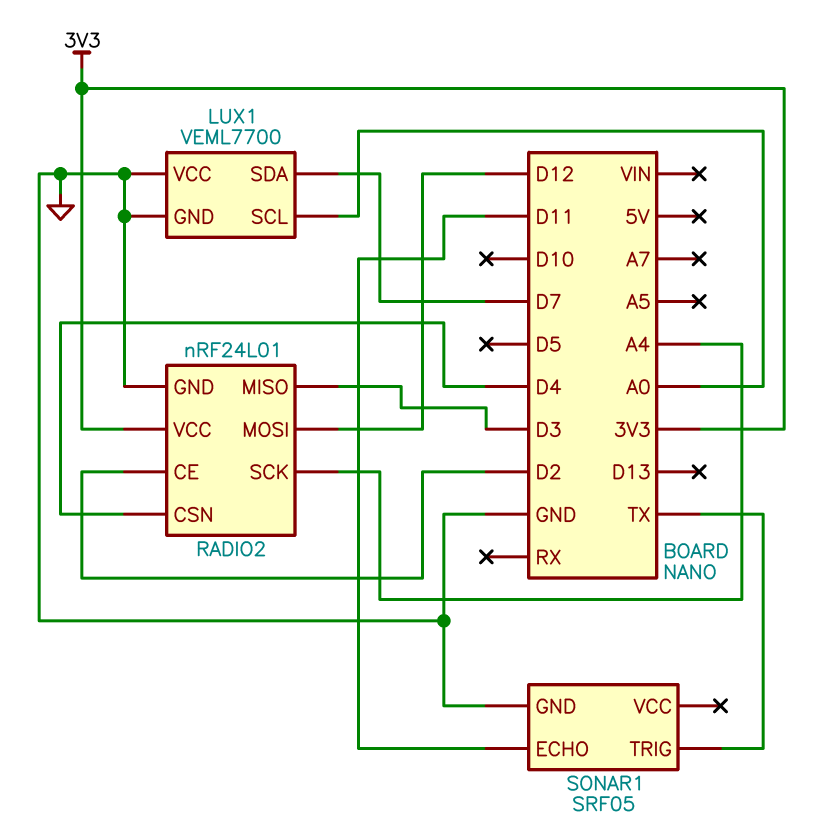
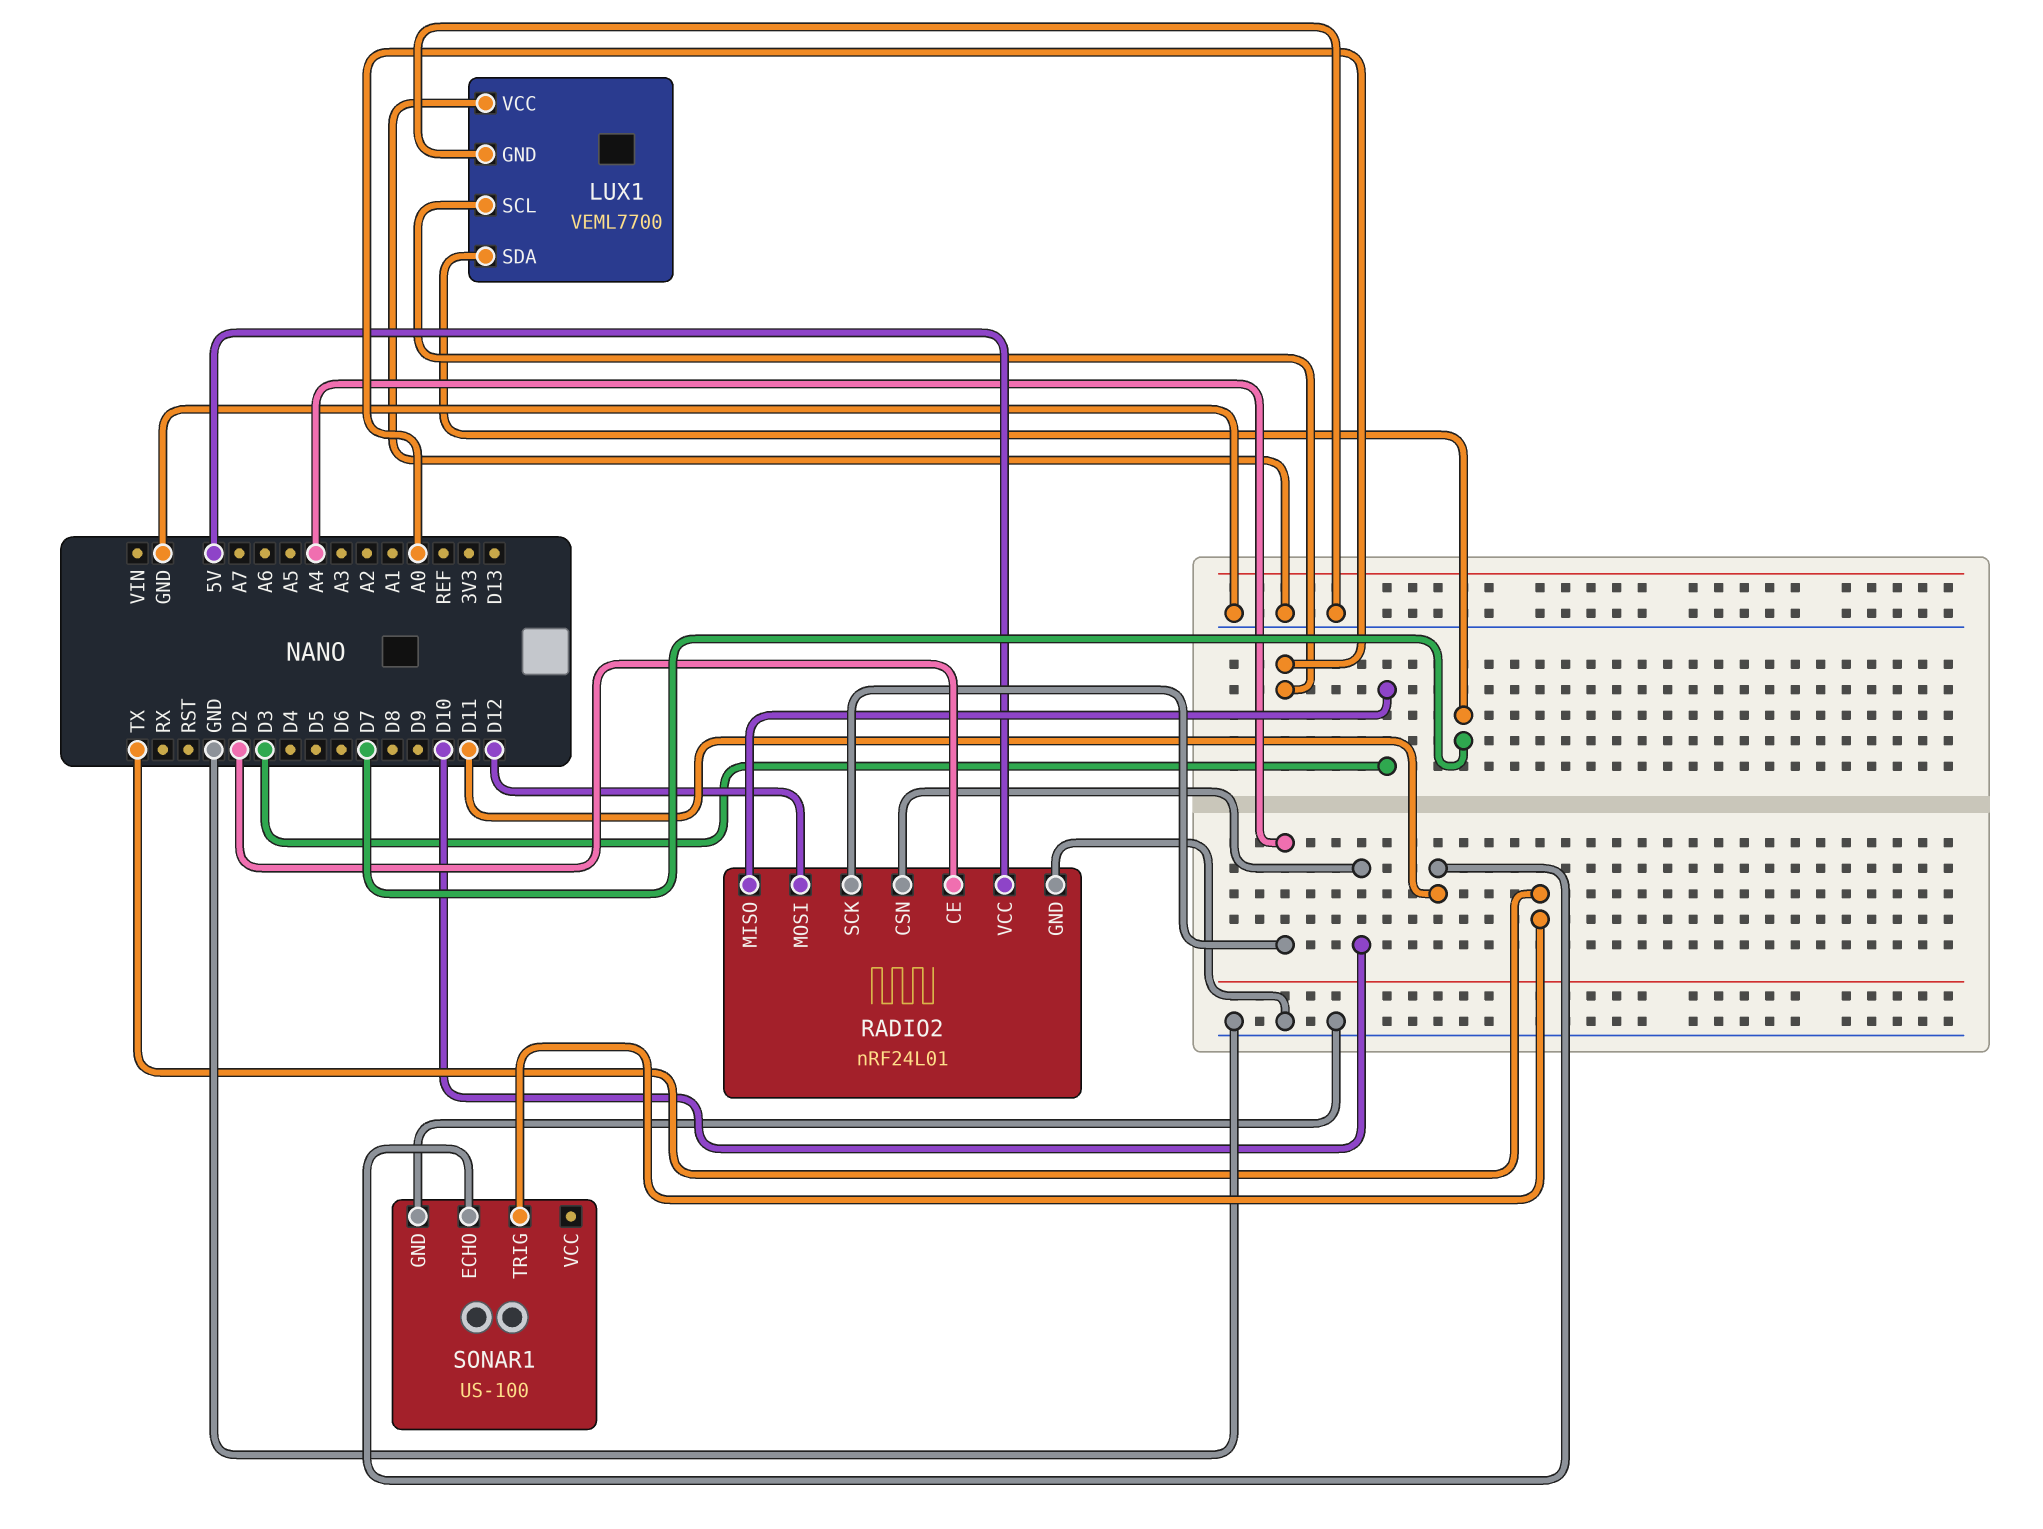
RADIO2 pin CSN: D4 -> D10
RADIO2 pin VCC: 3V3 -> 5V
SONAR1: SRF05 -> US-100

